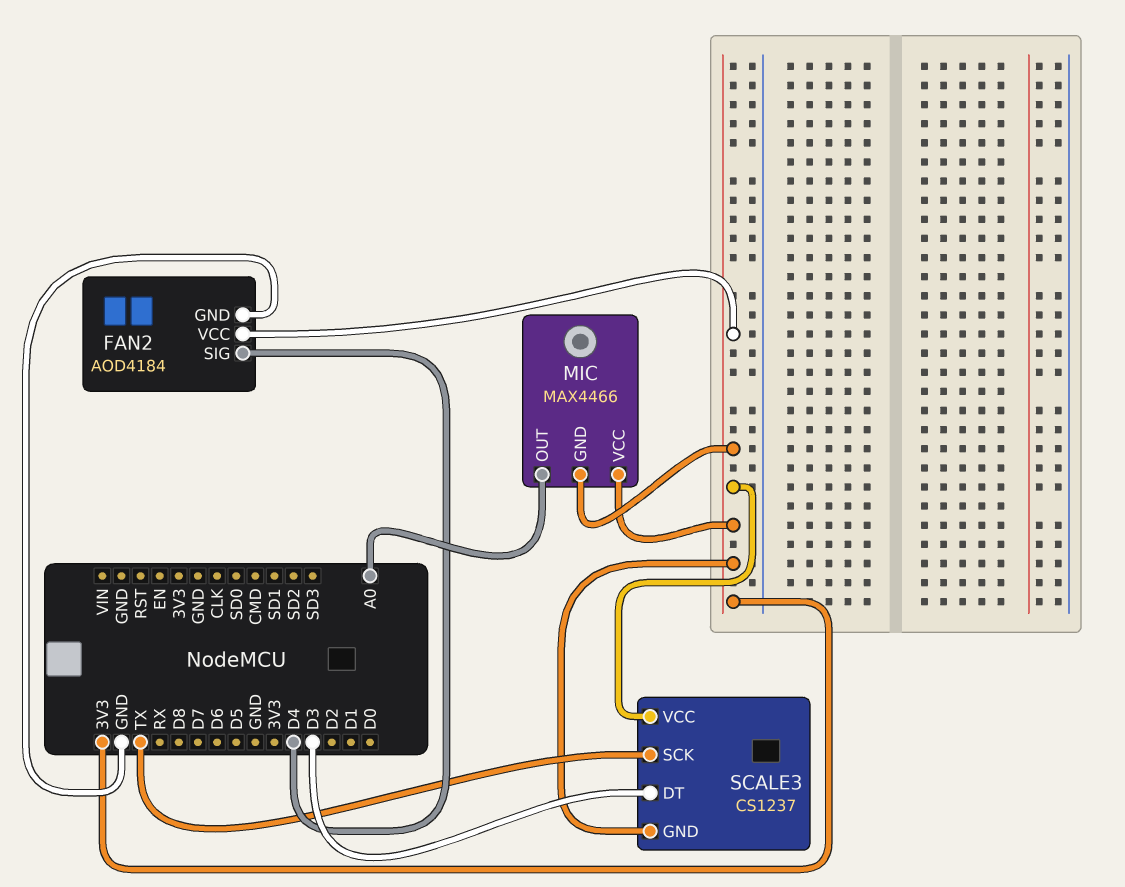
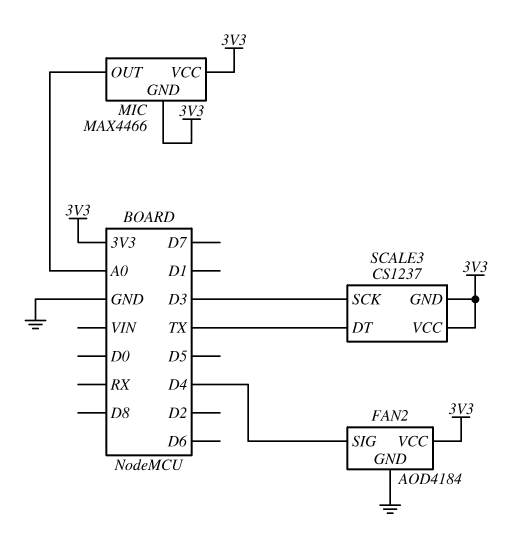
SCALE3 pin DT: D3 -> TX
SCALE3 pin SCK: TX -> D3

